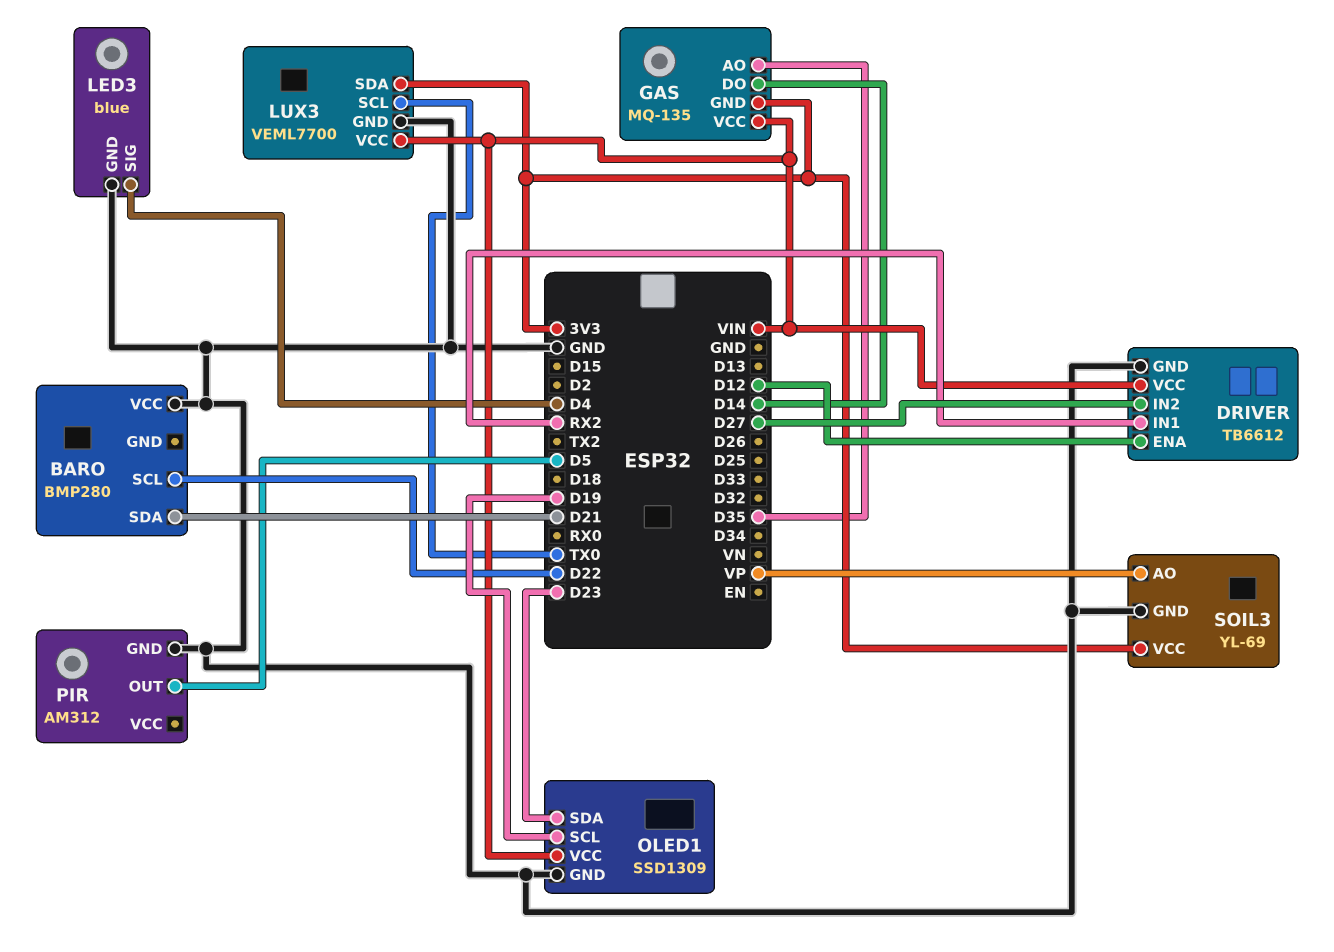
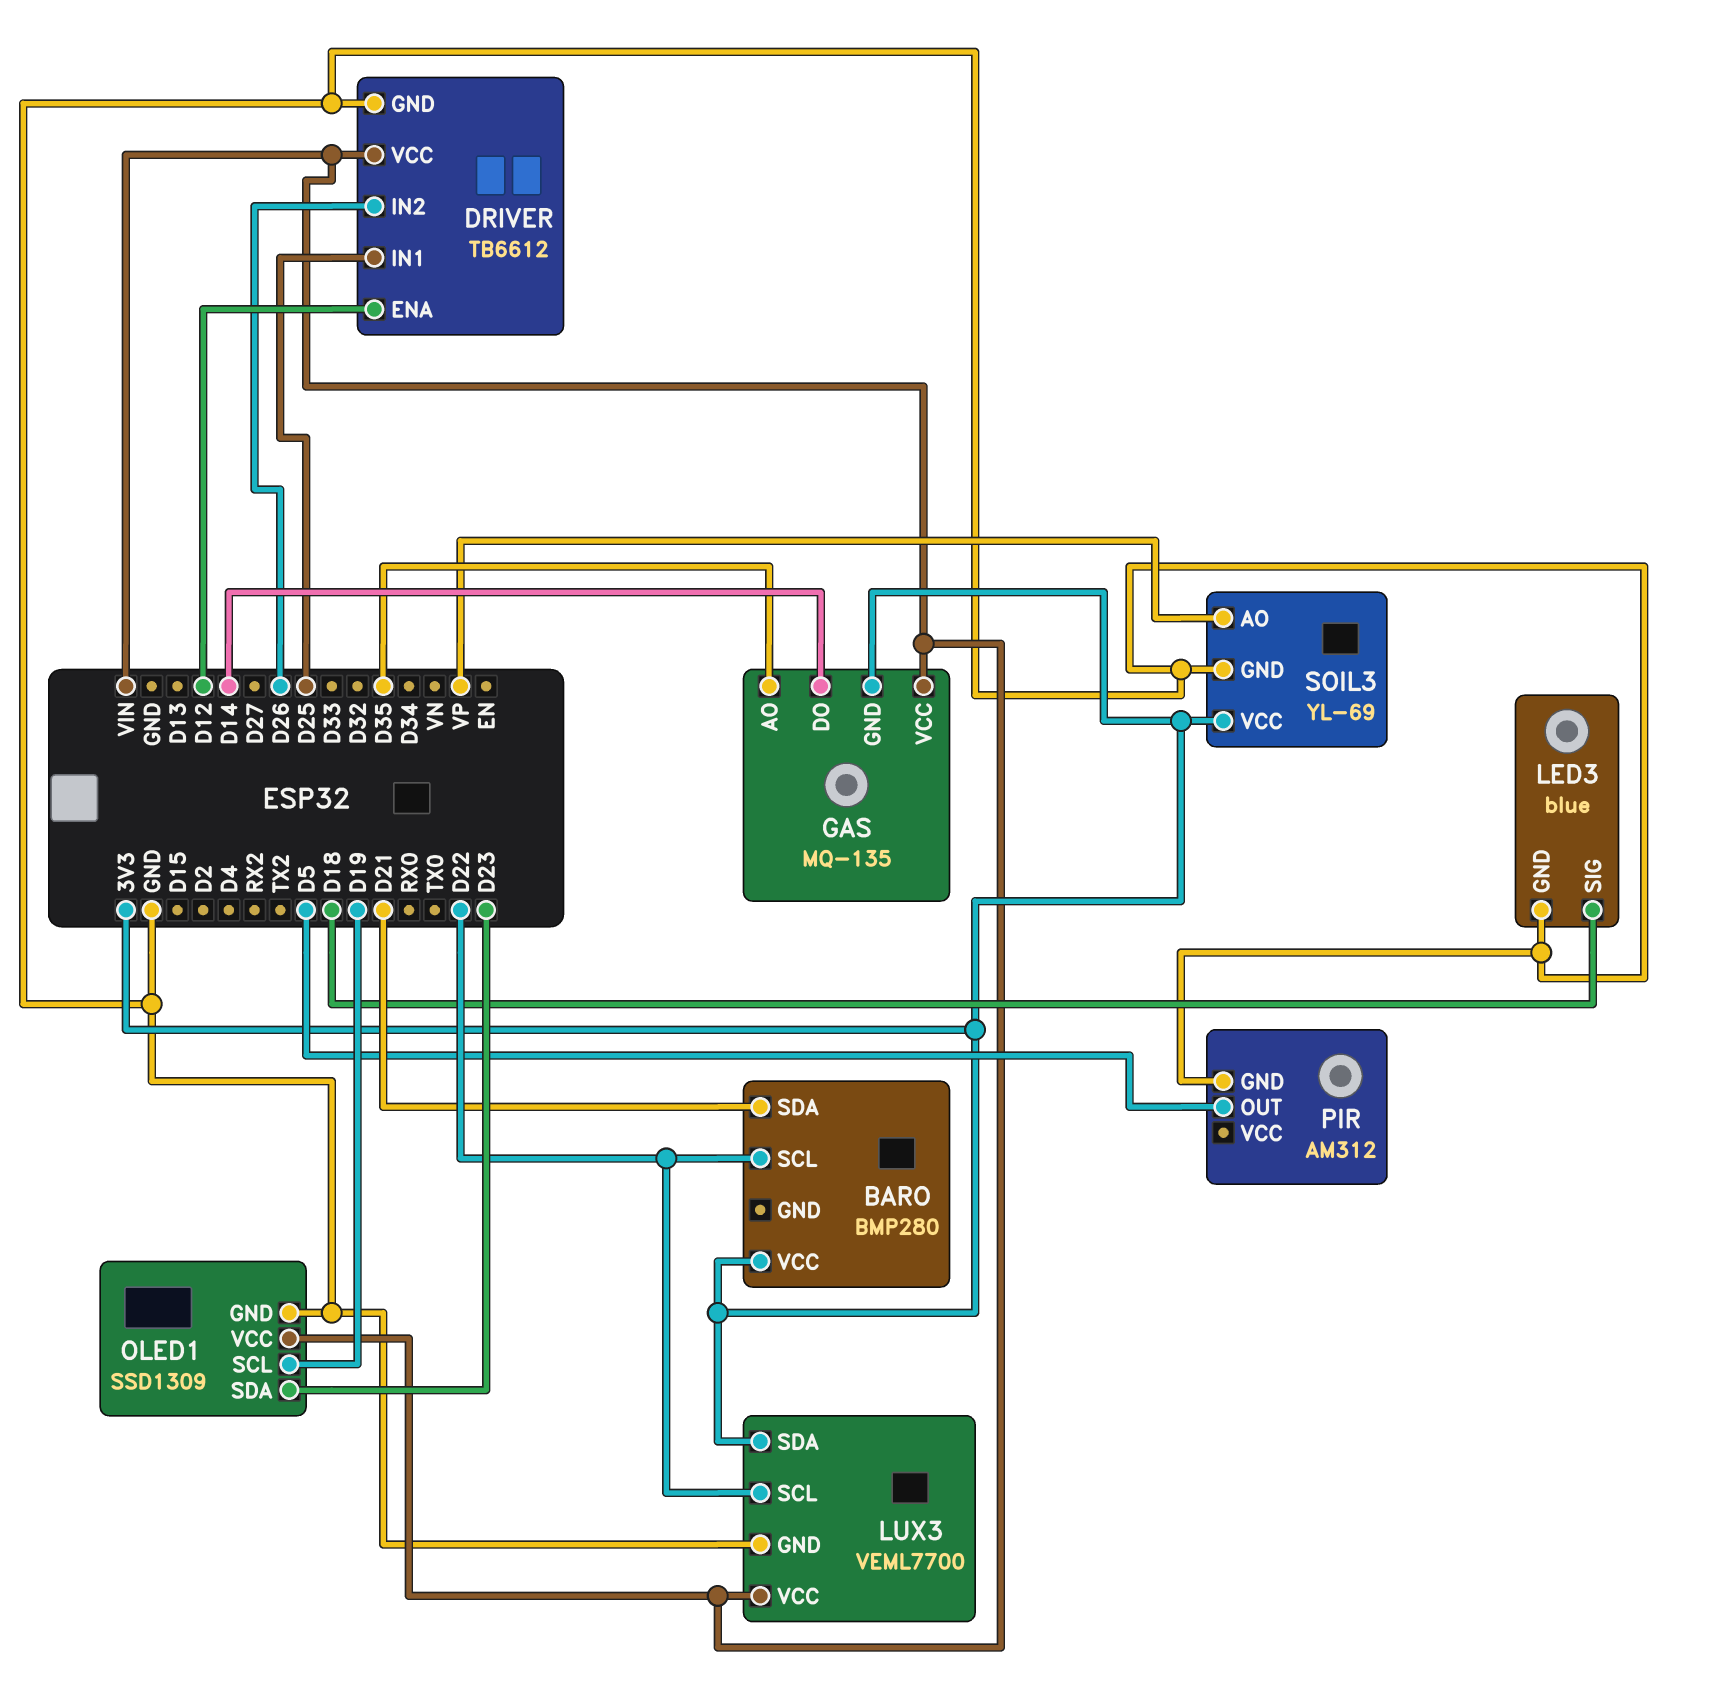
BARO pin VCC: GND -> 3V3
DRIVER pin IN1: RX2 -> D25
DRIVER pin IN2: D27 -> D26
LED3 pin SIG: D4 -> D18
LUX3 pin SCL: TX0 -> D22

